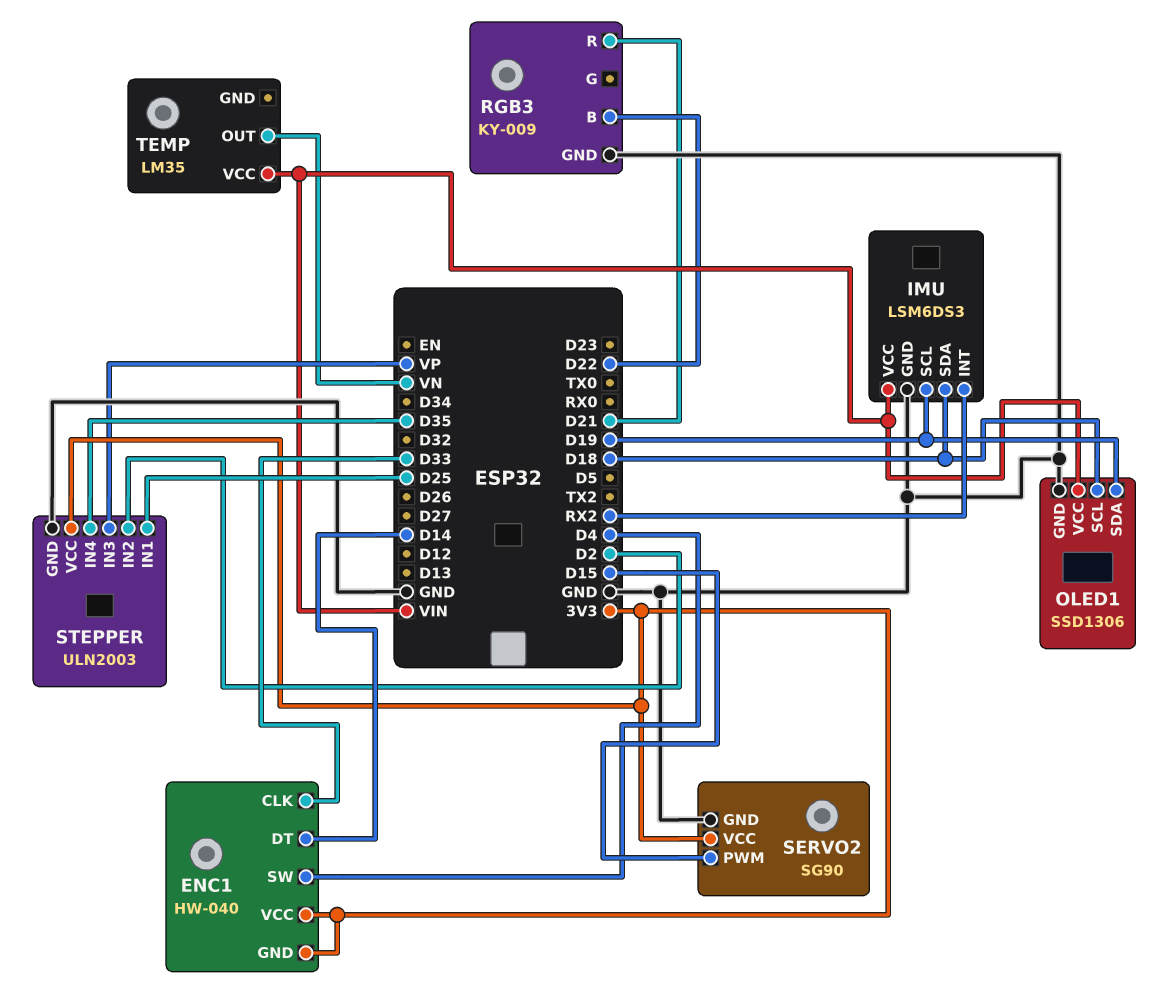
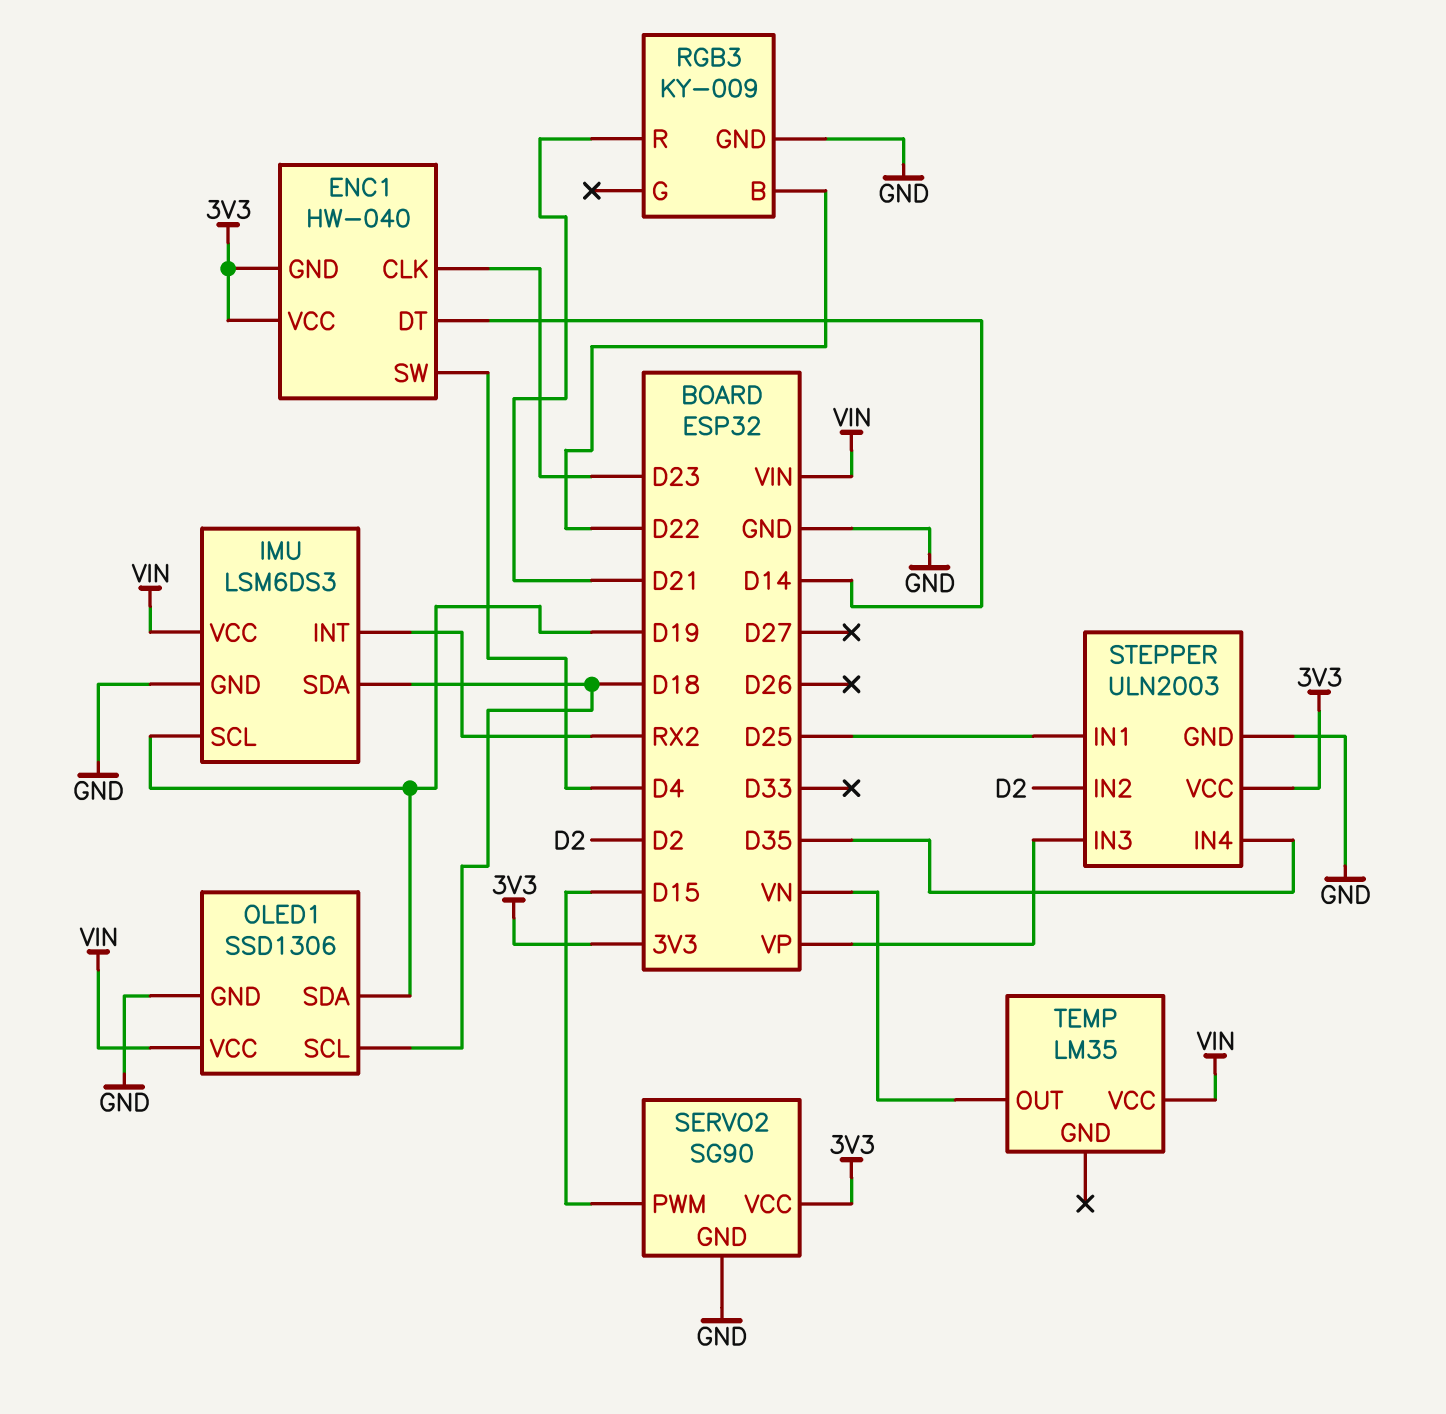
ENC1 pin CLK: D33 -> D23

